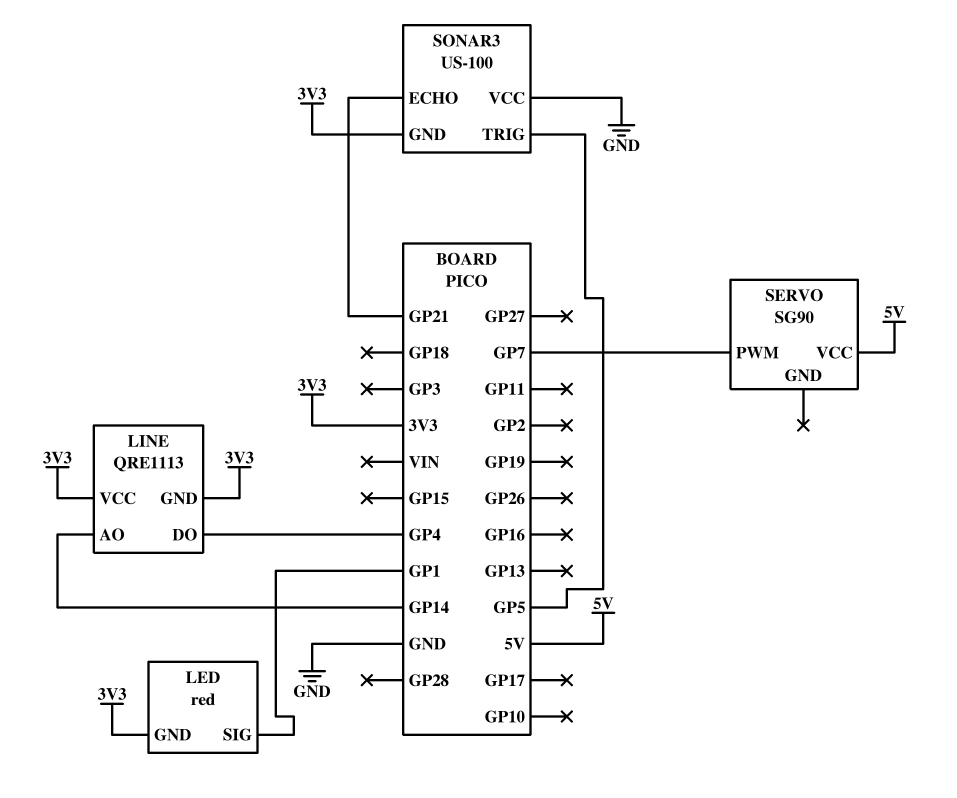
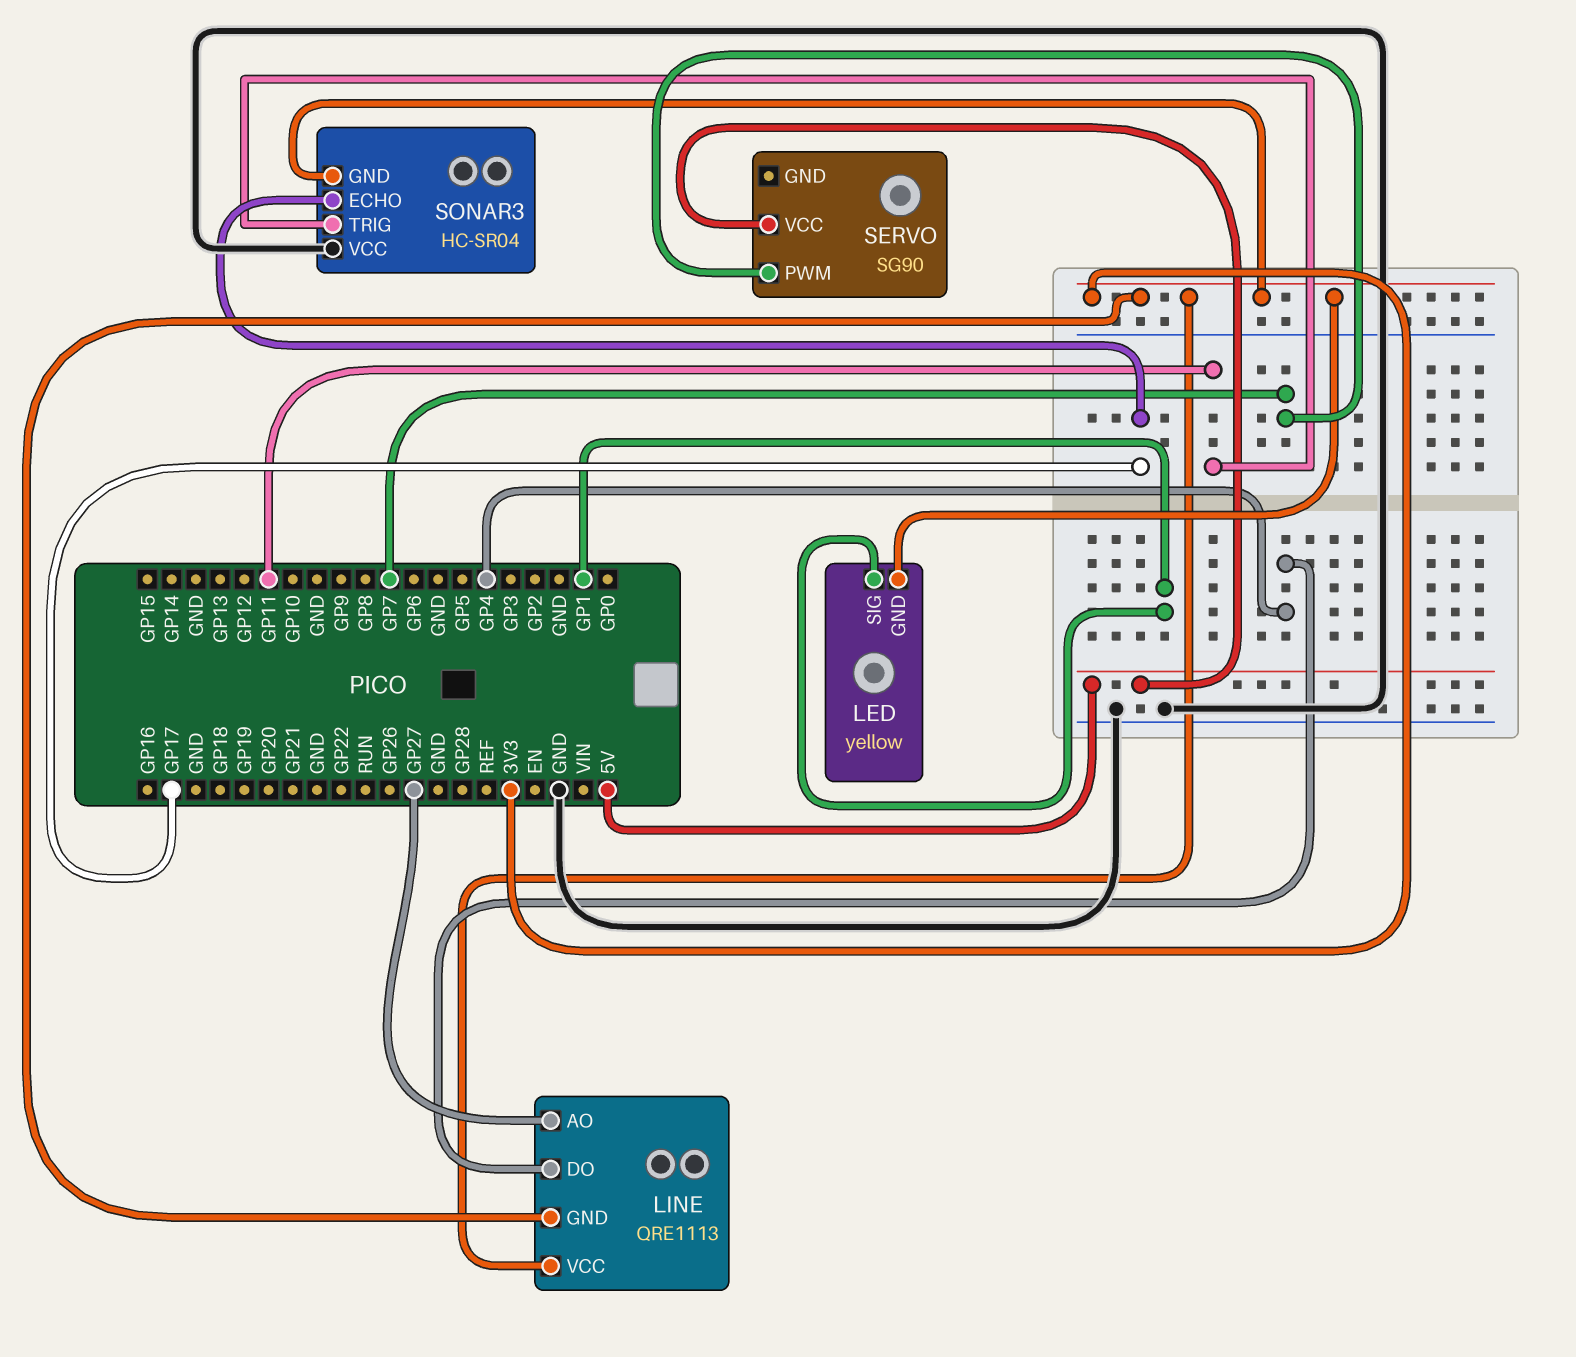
LED: red -> yellow
LINE pin AO: GP14 -> GP27
SONAR3: US-100 -> HC-SR04
SONAR3 pin ECHO: GP21 -> GP17
SONAR3 pin TRIG: GP5 -> GP11

